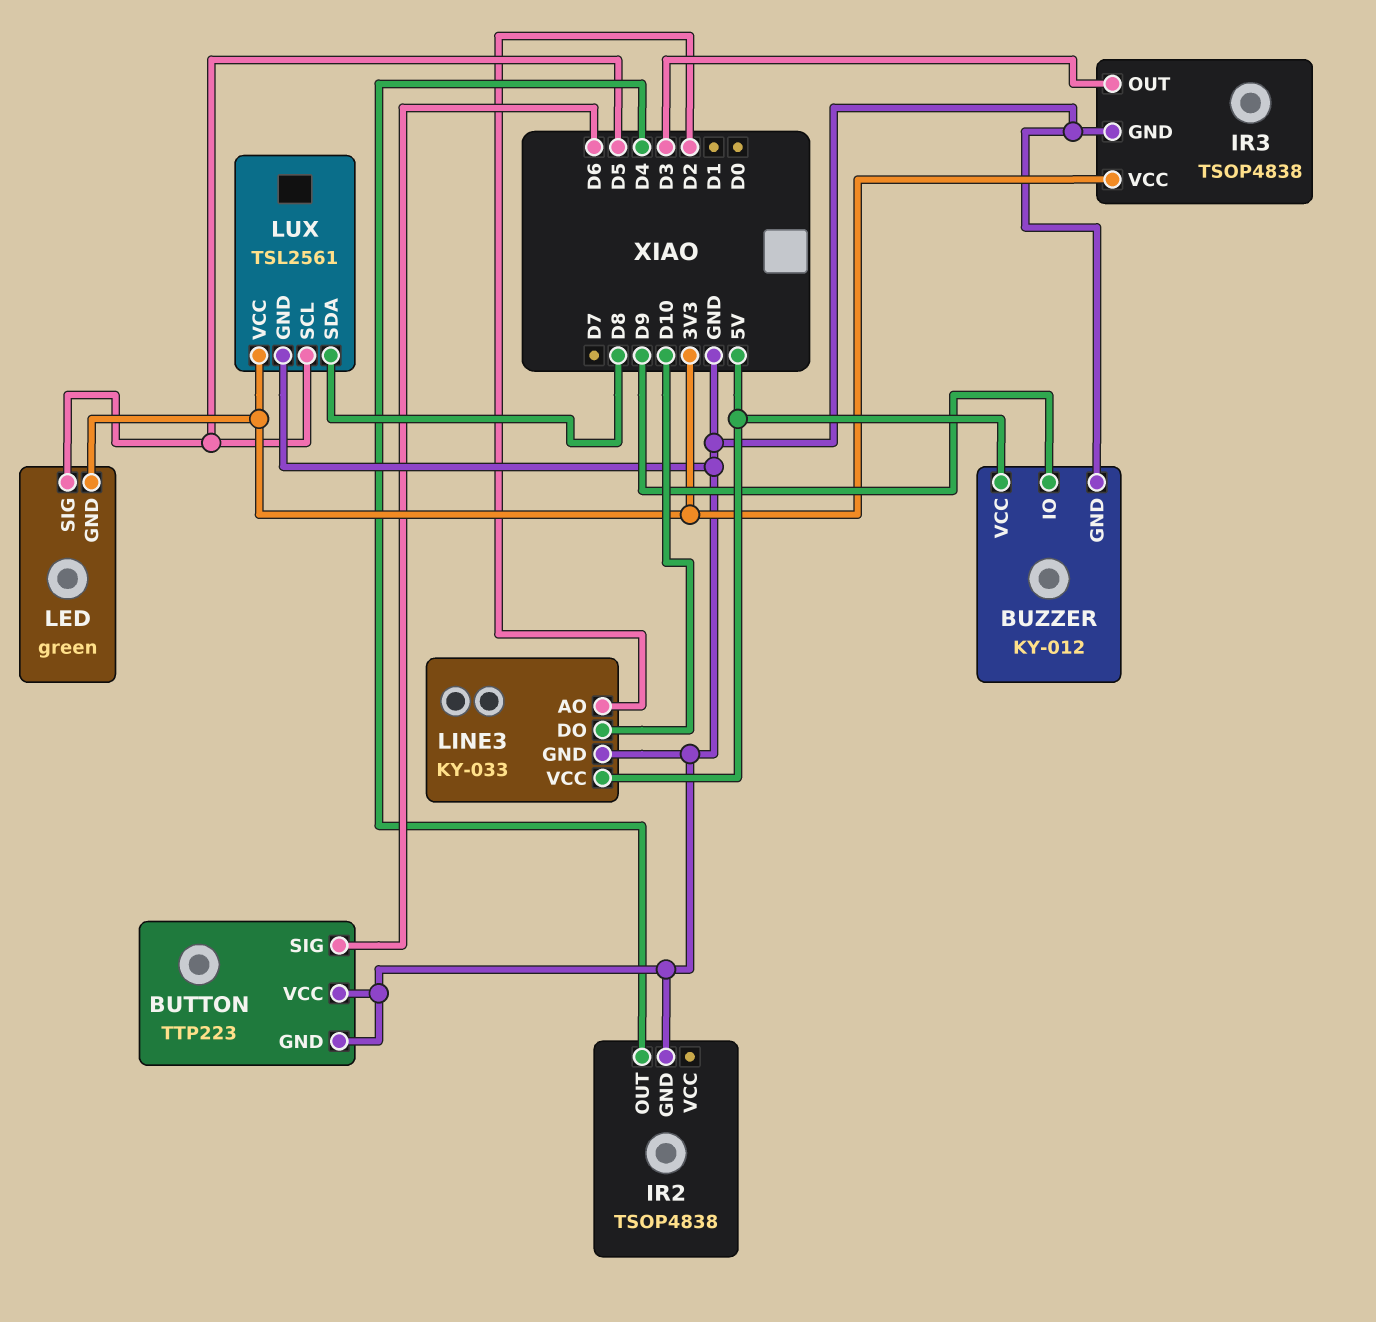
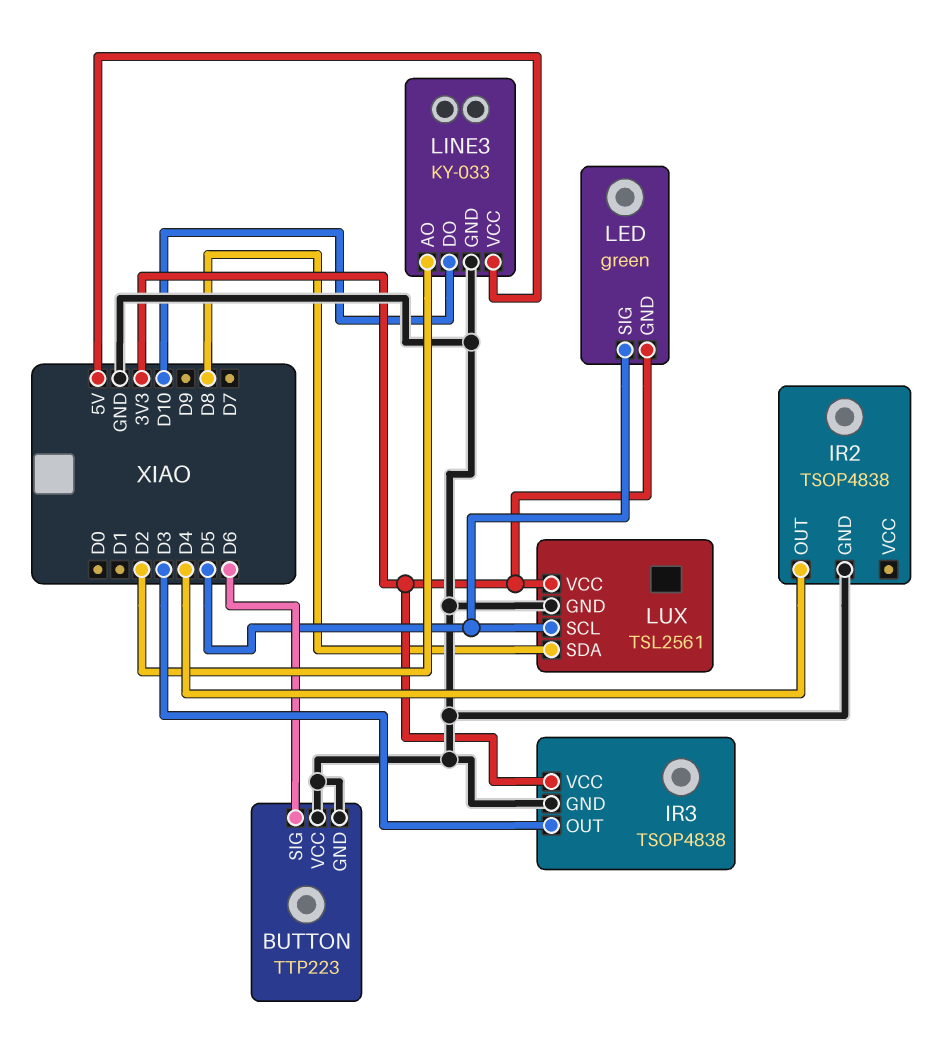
BUZZER: KY-012 -> none
BUZZER pin GND: GND -> none
BUZZER pin IO: D9 -> none
BUZZER pin VCC: 5V -> none

